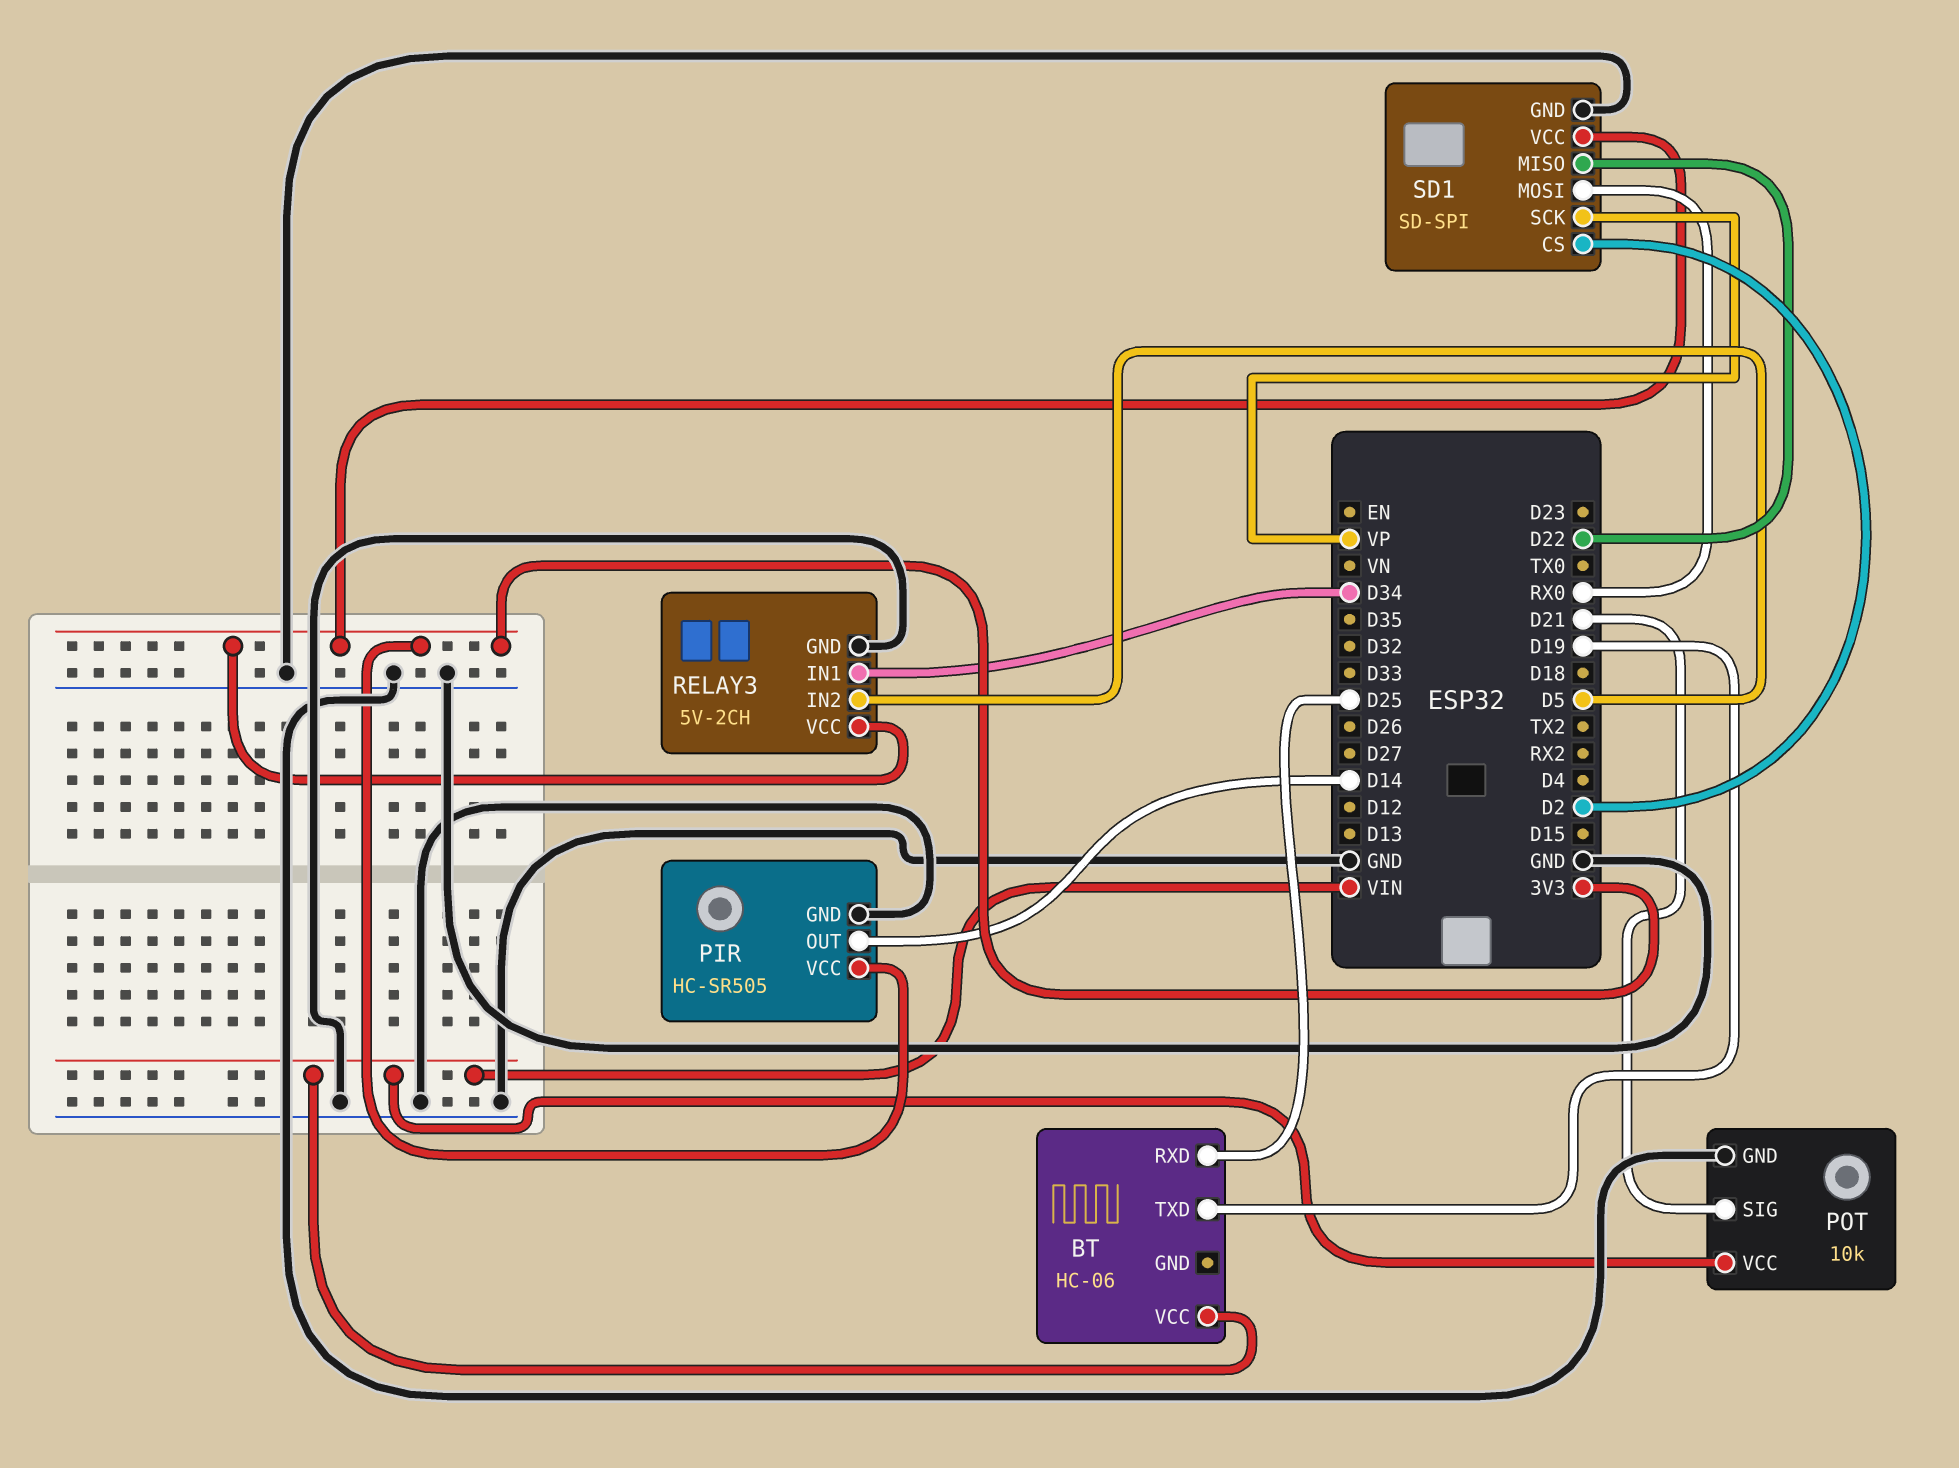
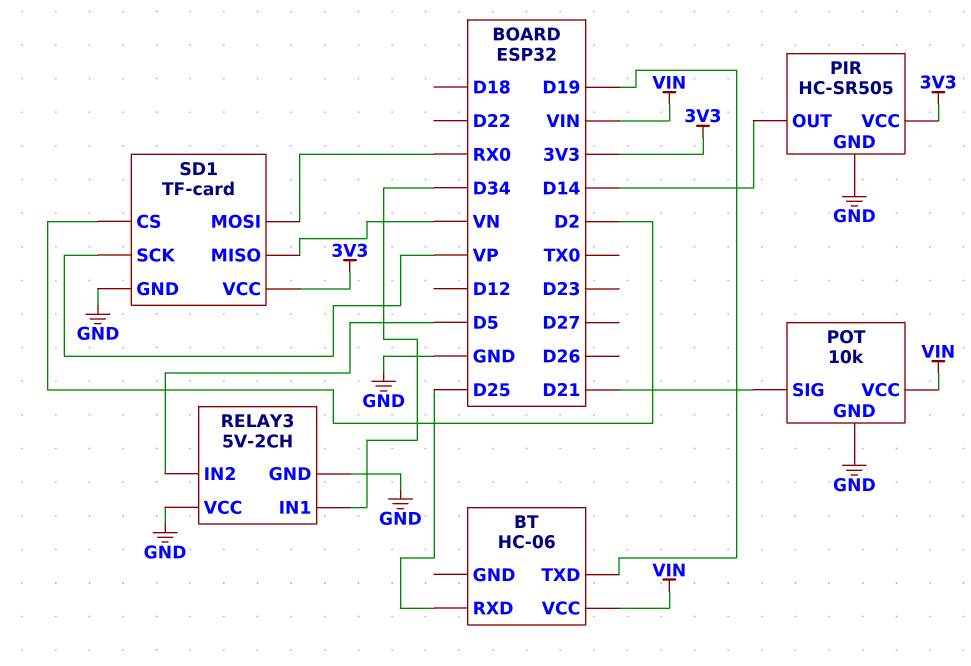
RELAY3 pin VCC: 3V3 -> GND
SD1: SD-SPI -> TF-card
SD1 pin MISO: D22 -> VN

